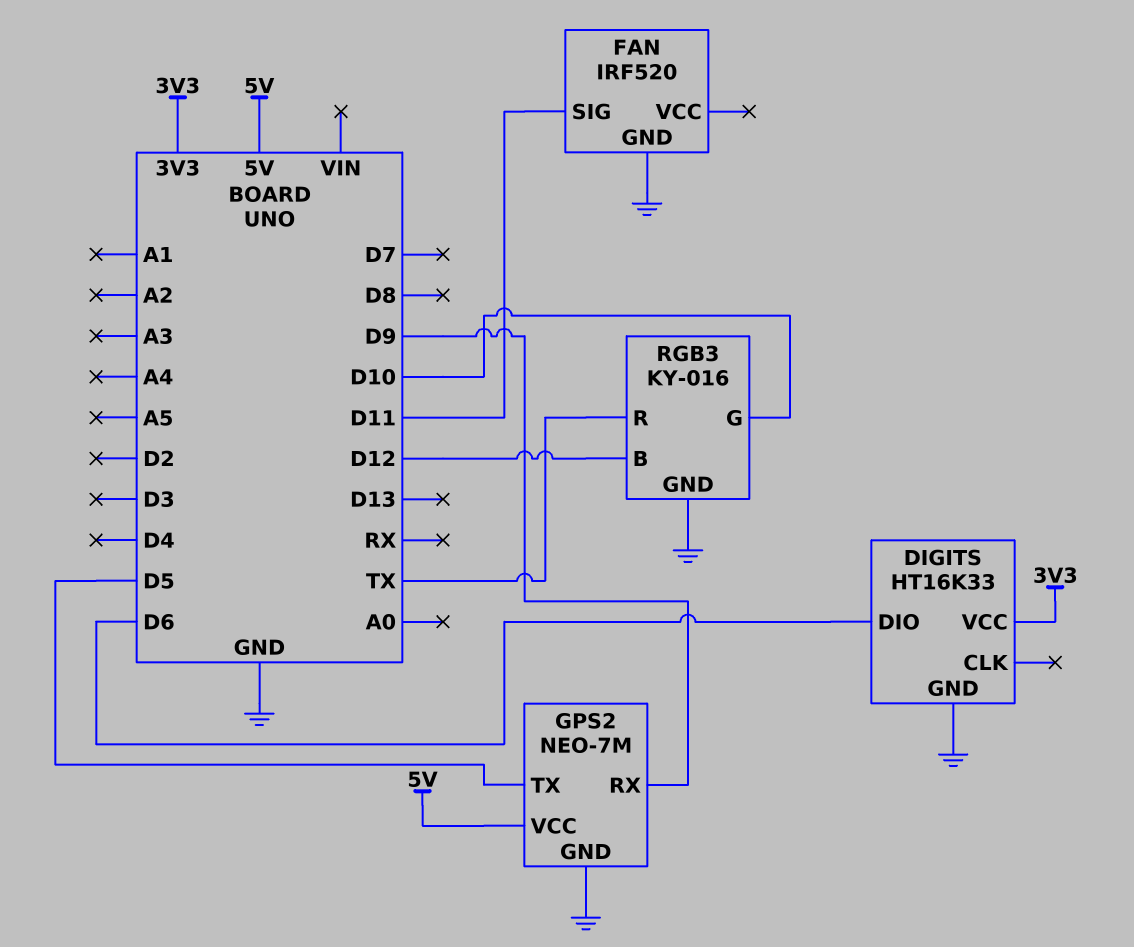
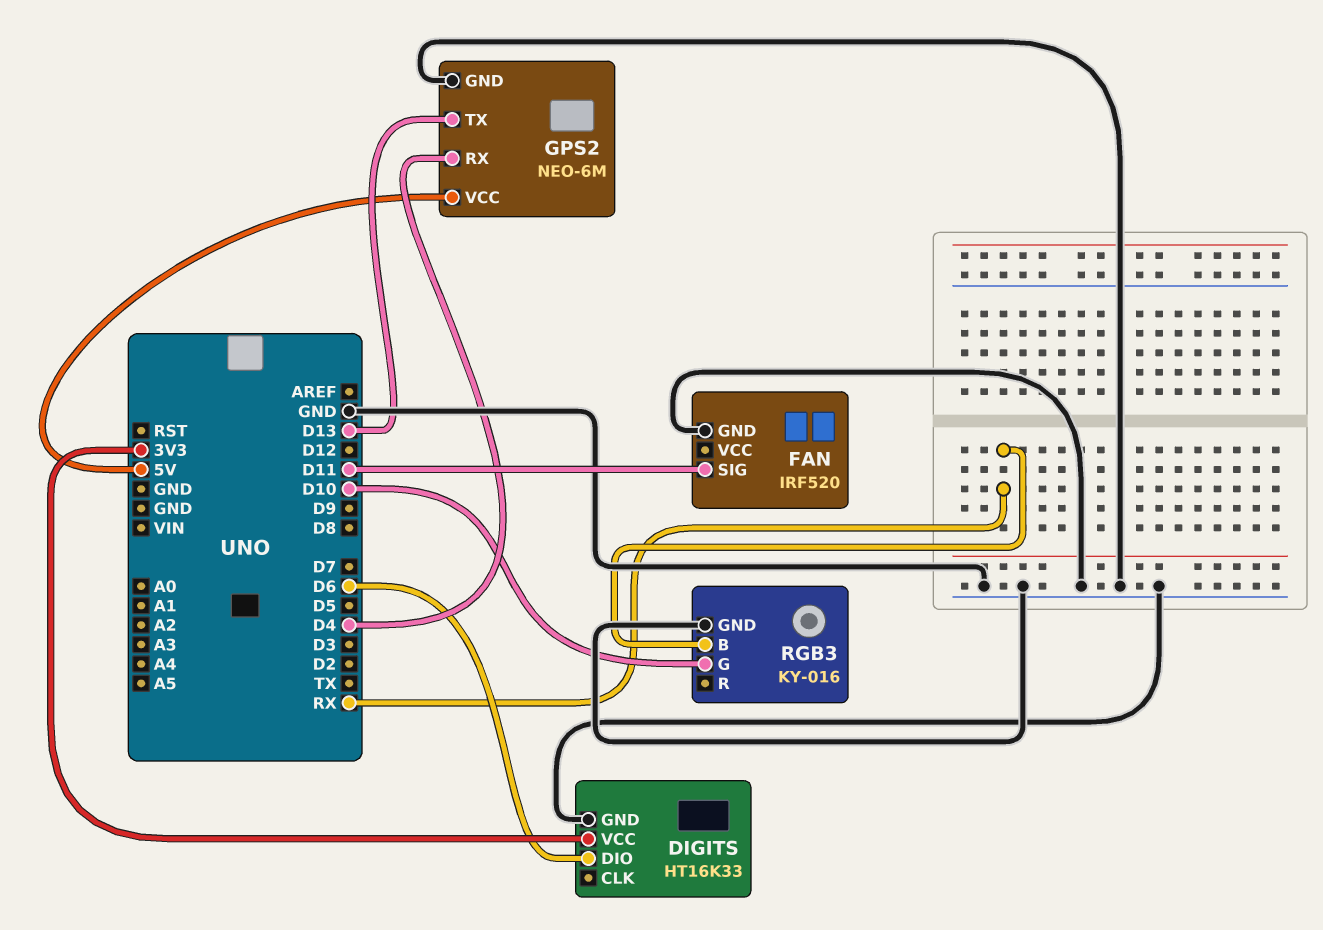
GPS2: NEO-7M -> NEO-6M
GPS2 pin RX: D9 -> D4
GPS2 pin TX: D5 -> D13
RGB3 pin B: D12 -> RX
RGB3 pin R: TX -> none

